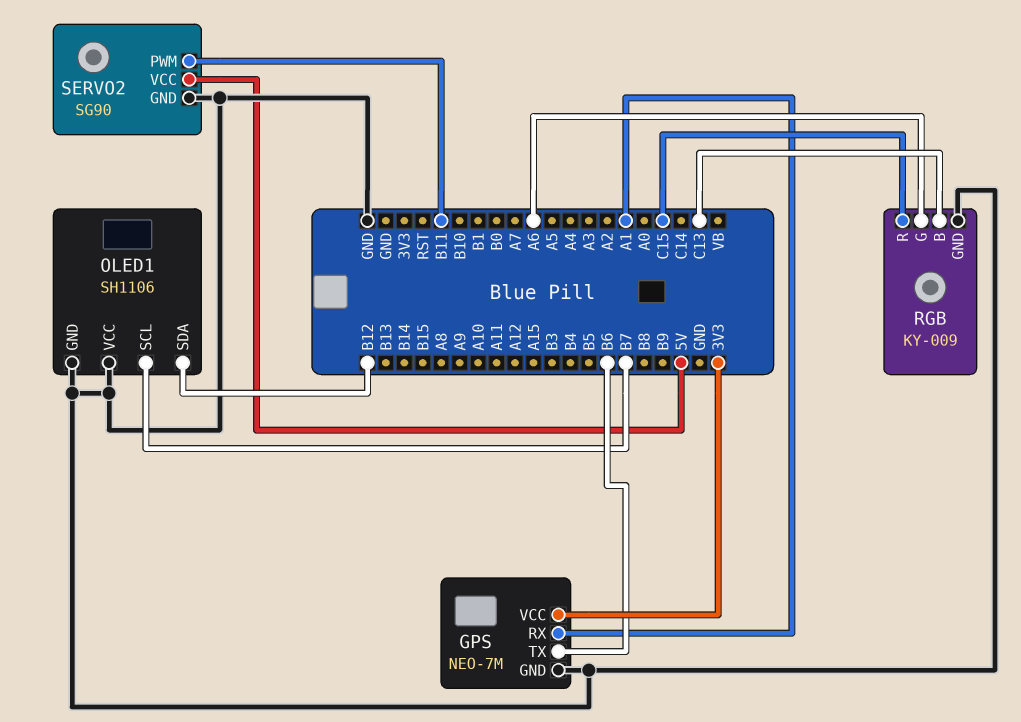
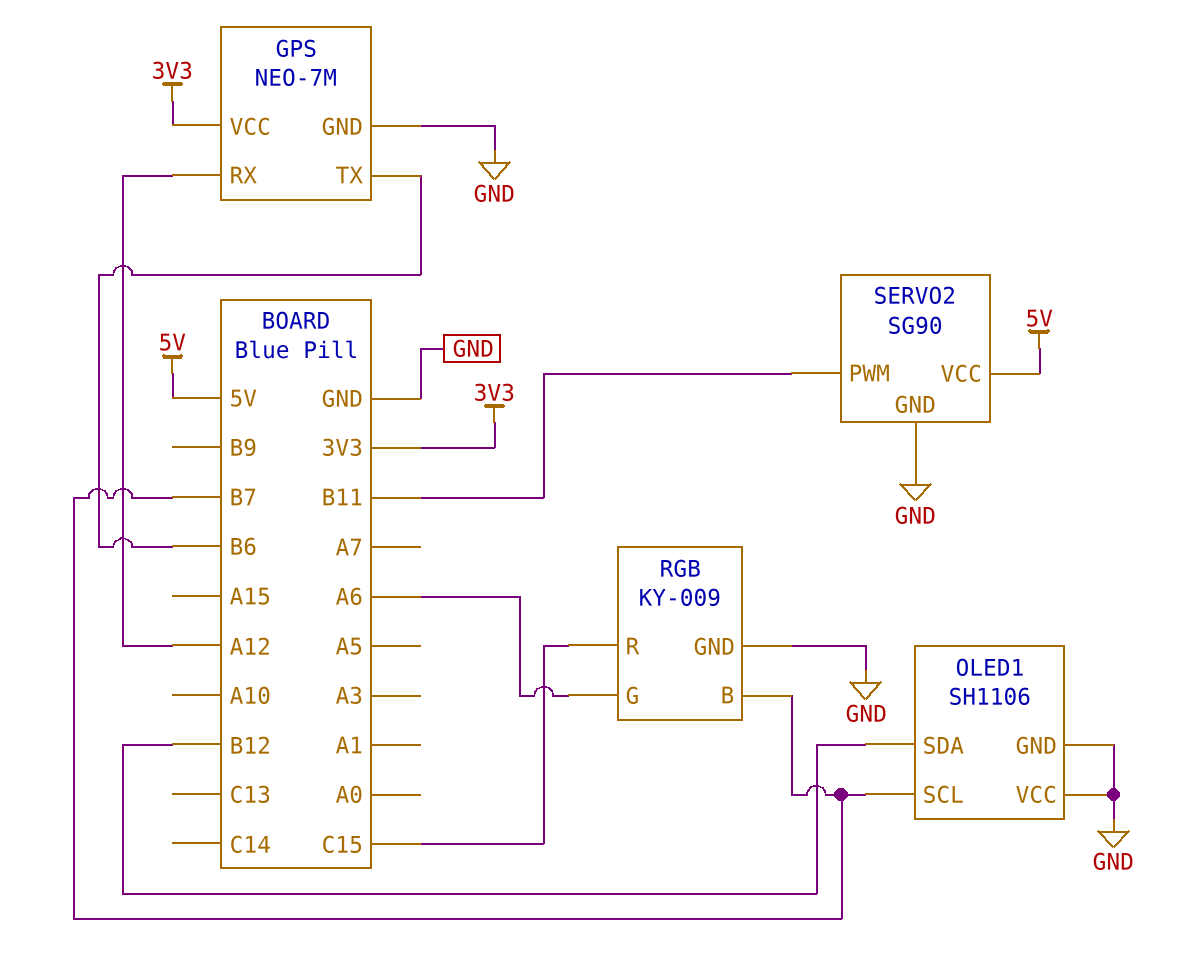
GPS pin RX: A1 -> A12
RGB pin B: C13 -> B7

